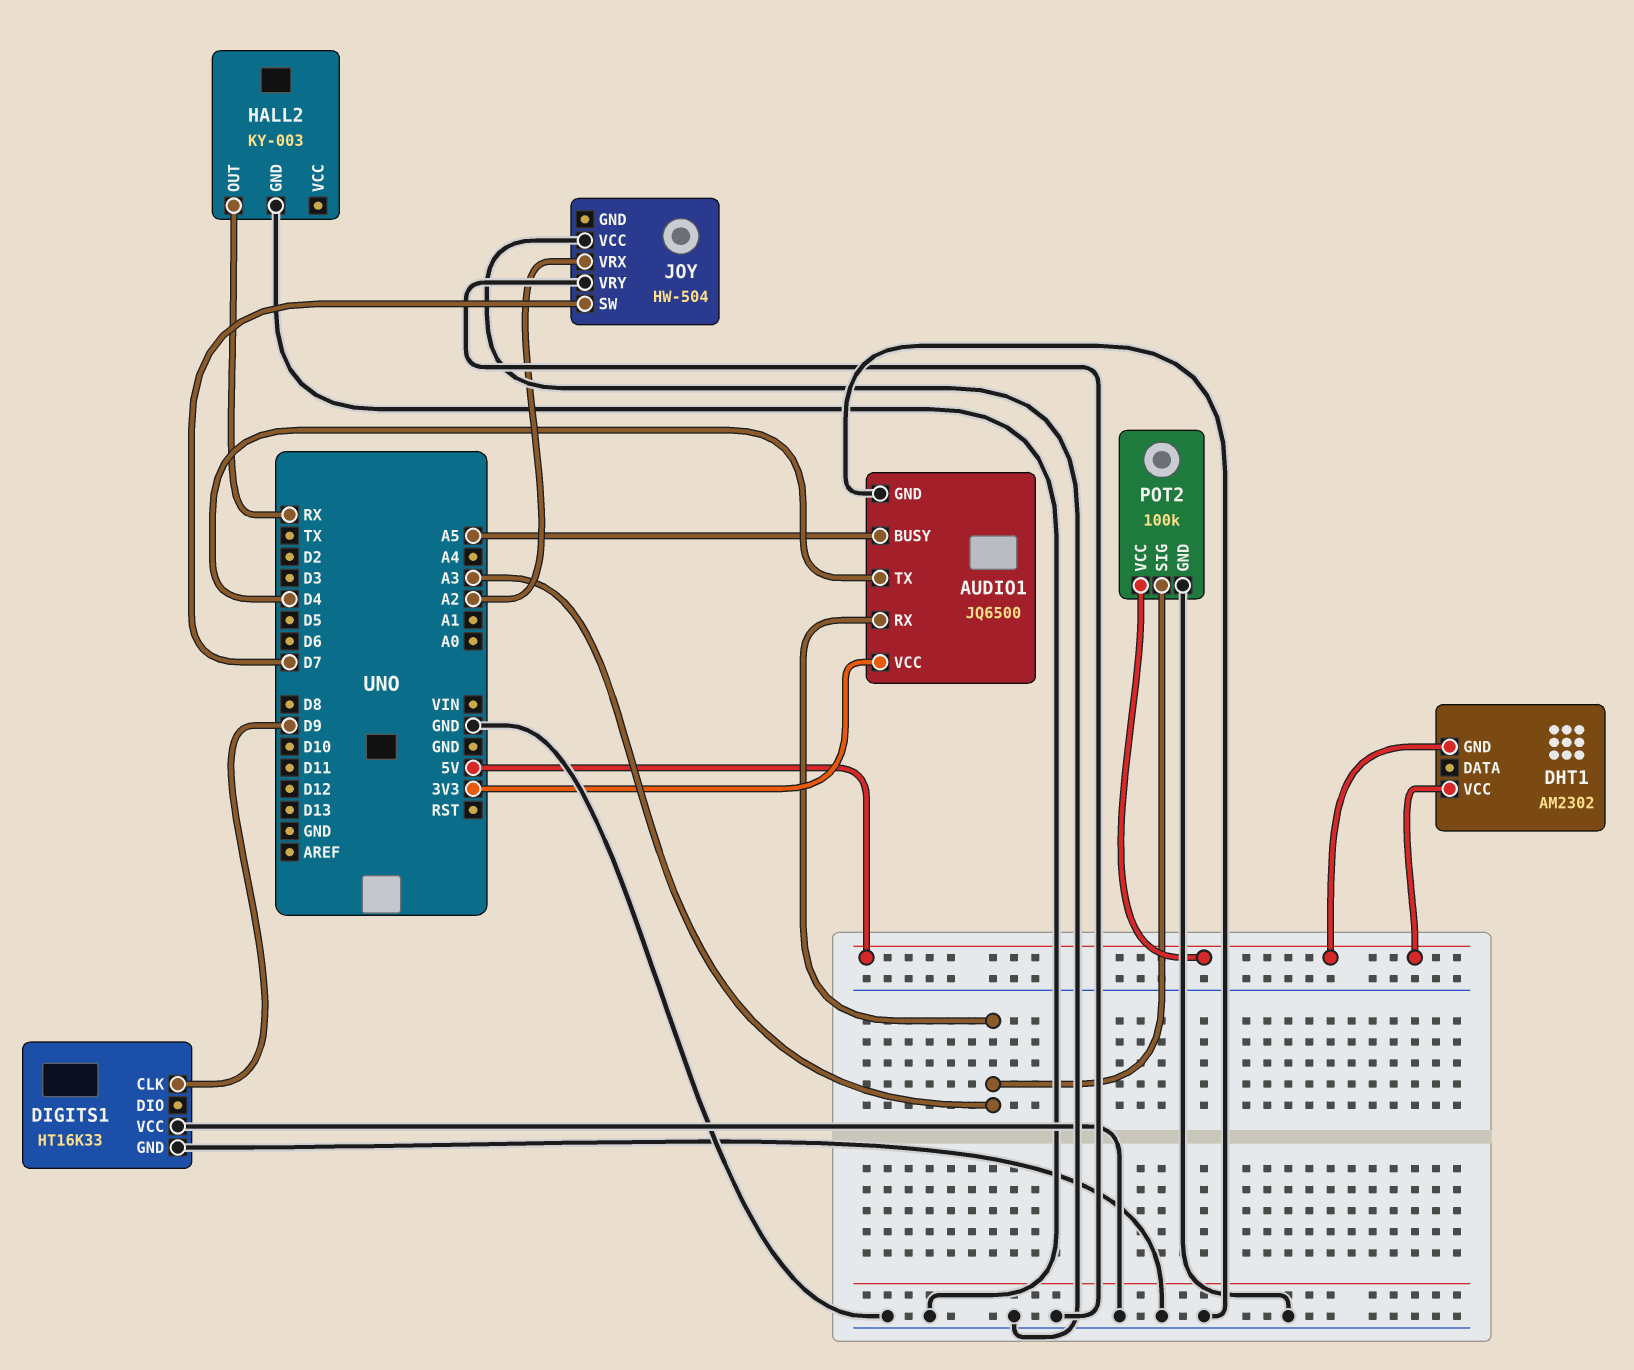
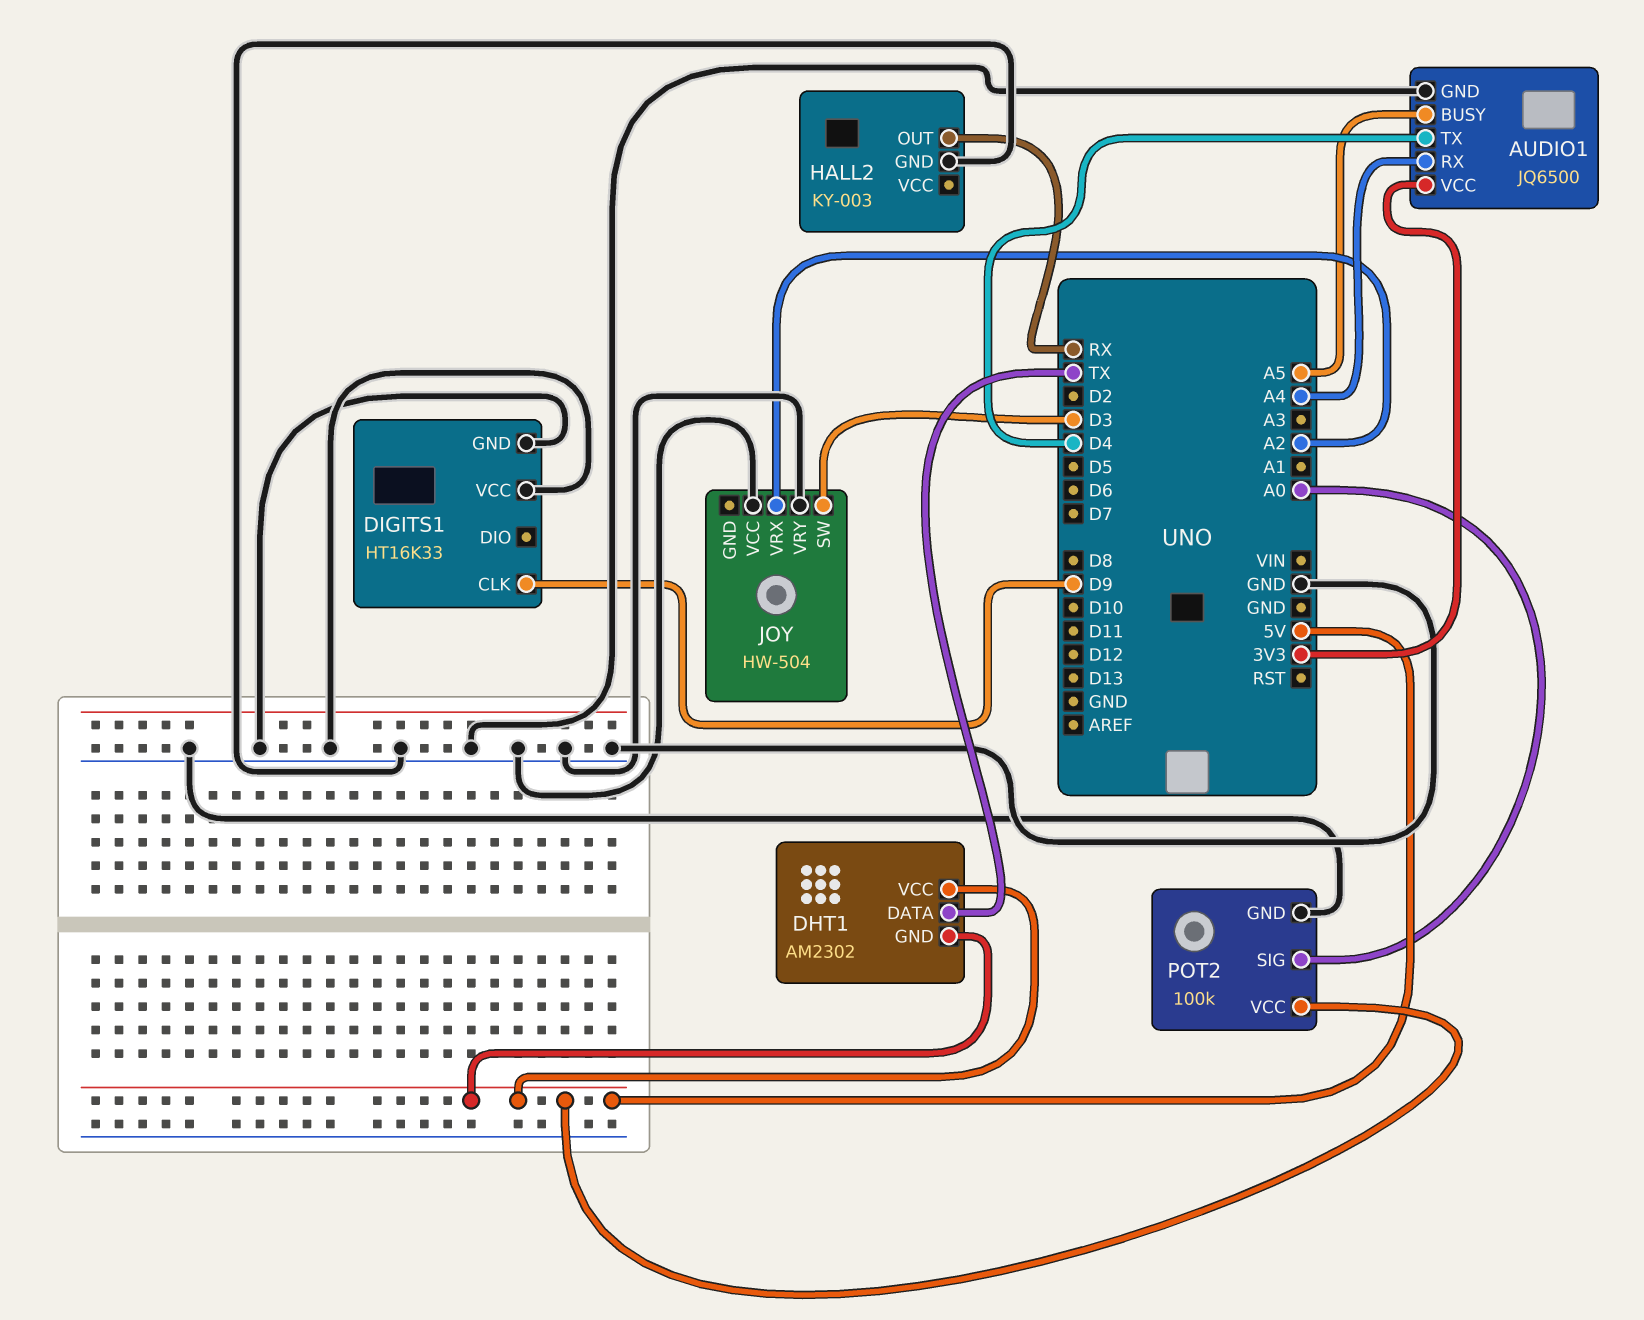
AUDIO1 pin RX: A3 -> A4
DHT1 pin DATA: none -> TX
JOY pin SW: D7 -> D3
POT2 pin SIG: A3 -> A0

